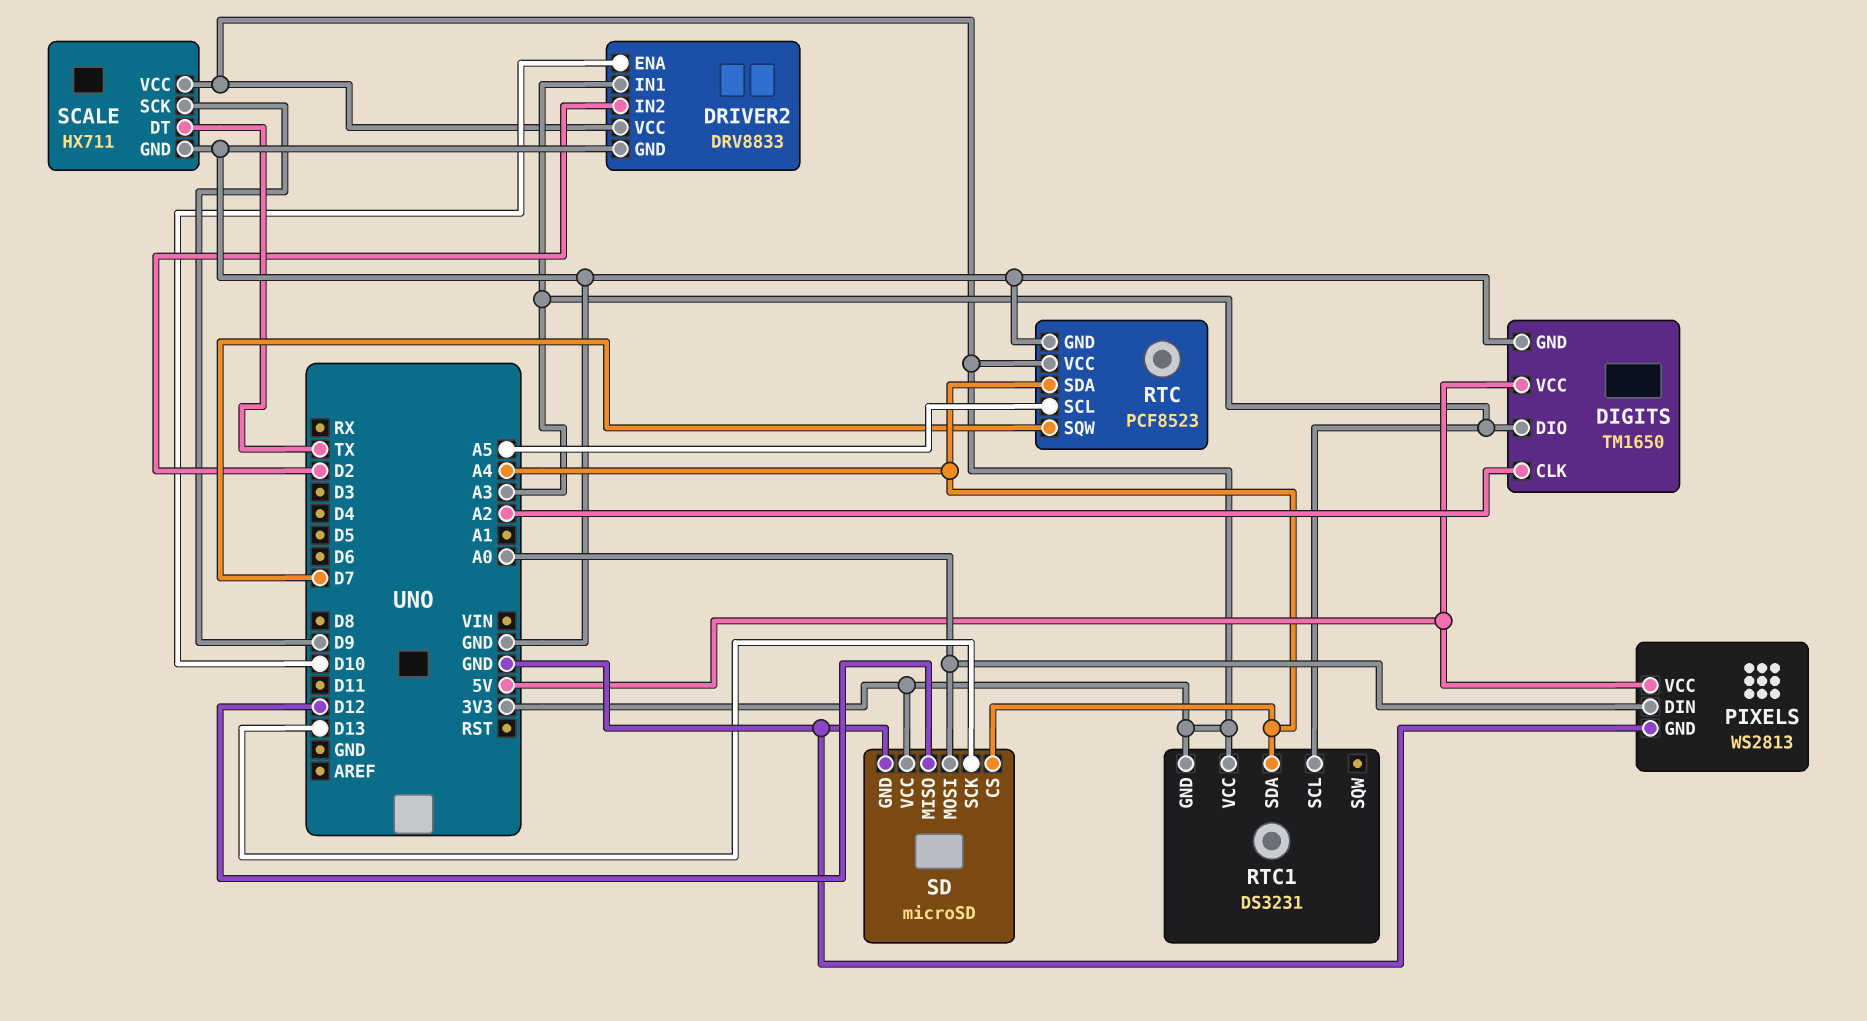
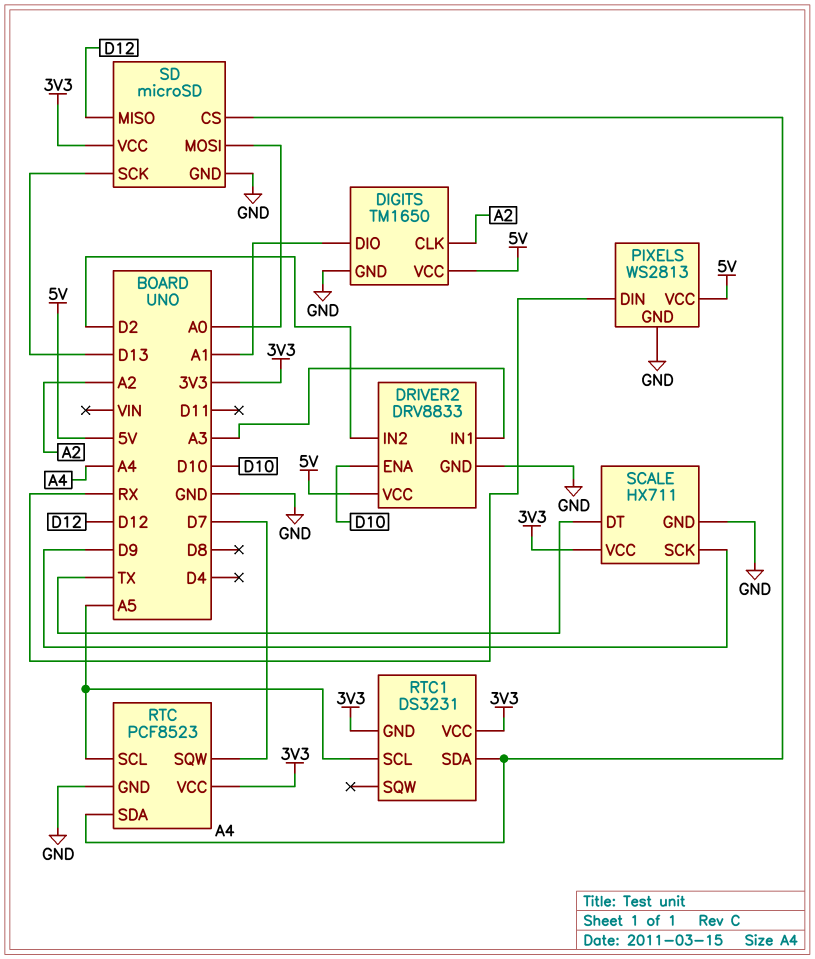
DIGITS pin DIO: A3 -> A1
DRIVER2 pin VCC: 3V3 -> 5V
PIXELS pin DIN: A0 -> RX
RTC1 pin SCL: A3 -> A5

